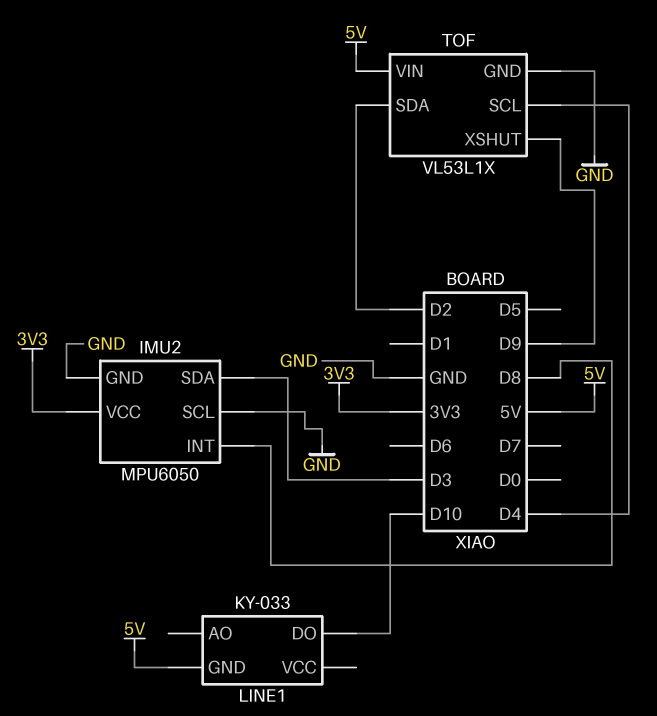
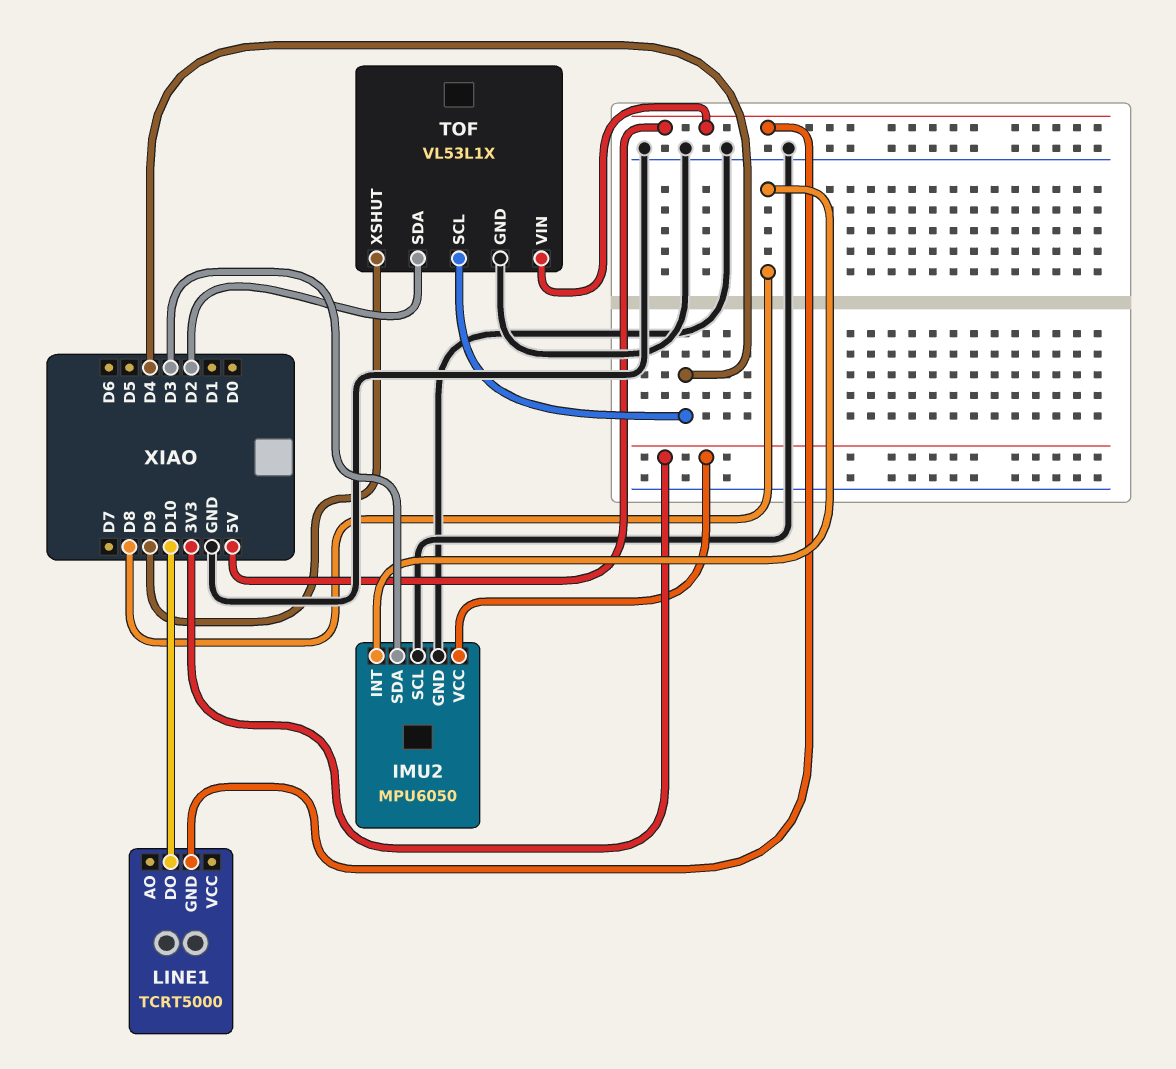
LINE1: KY-033 -> TCRT5000

